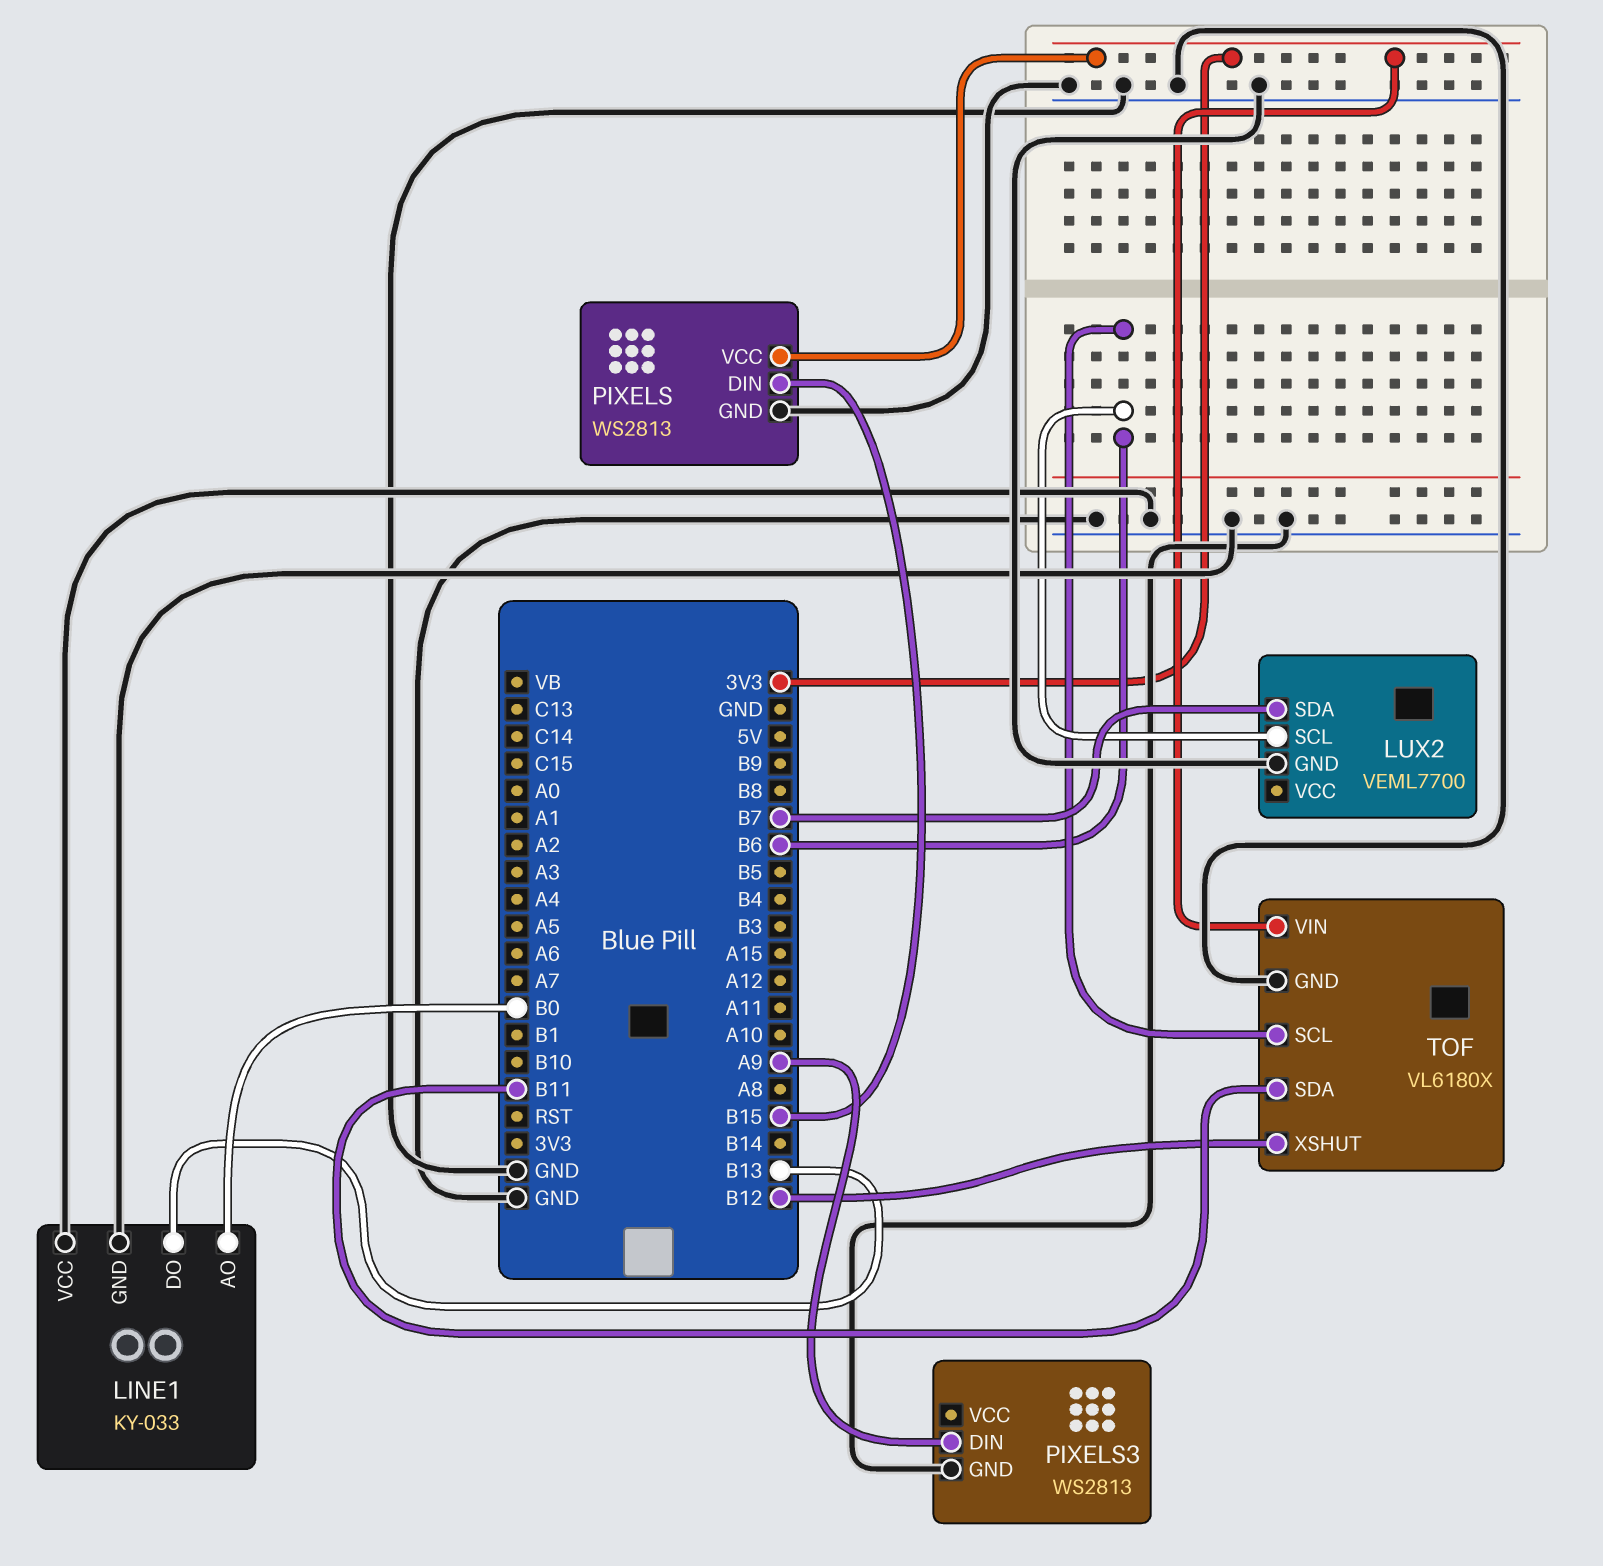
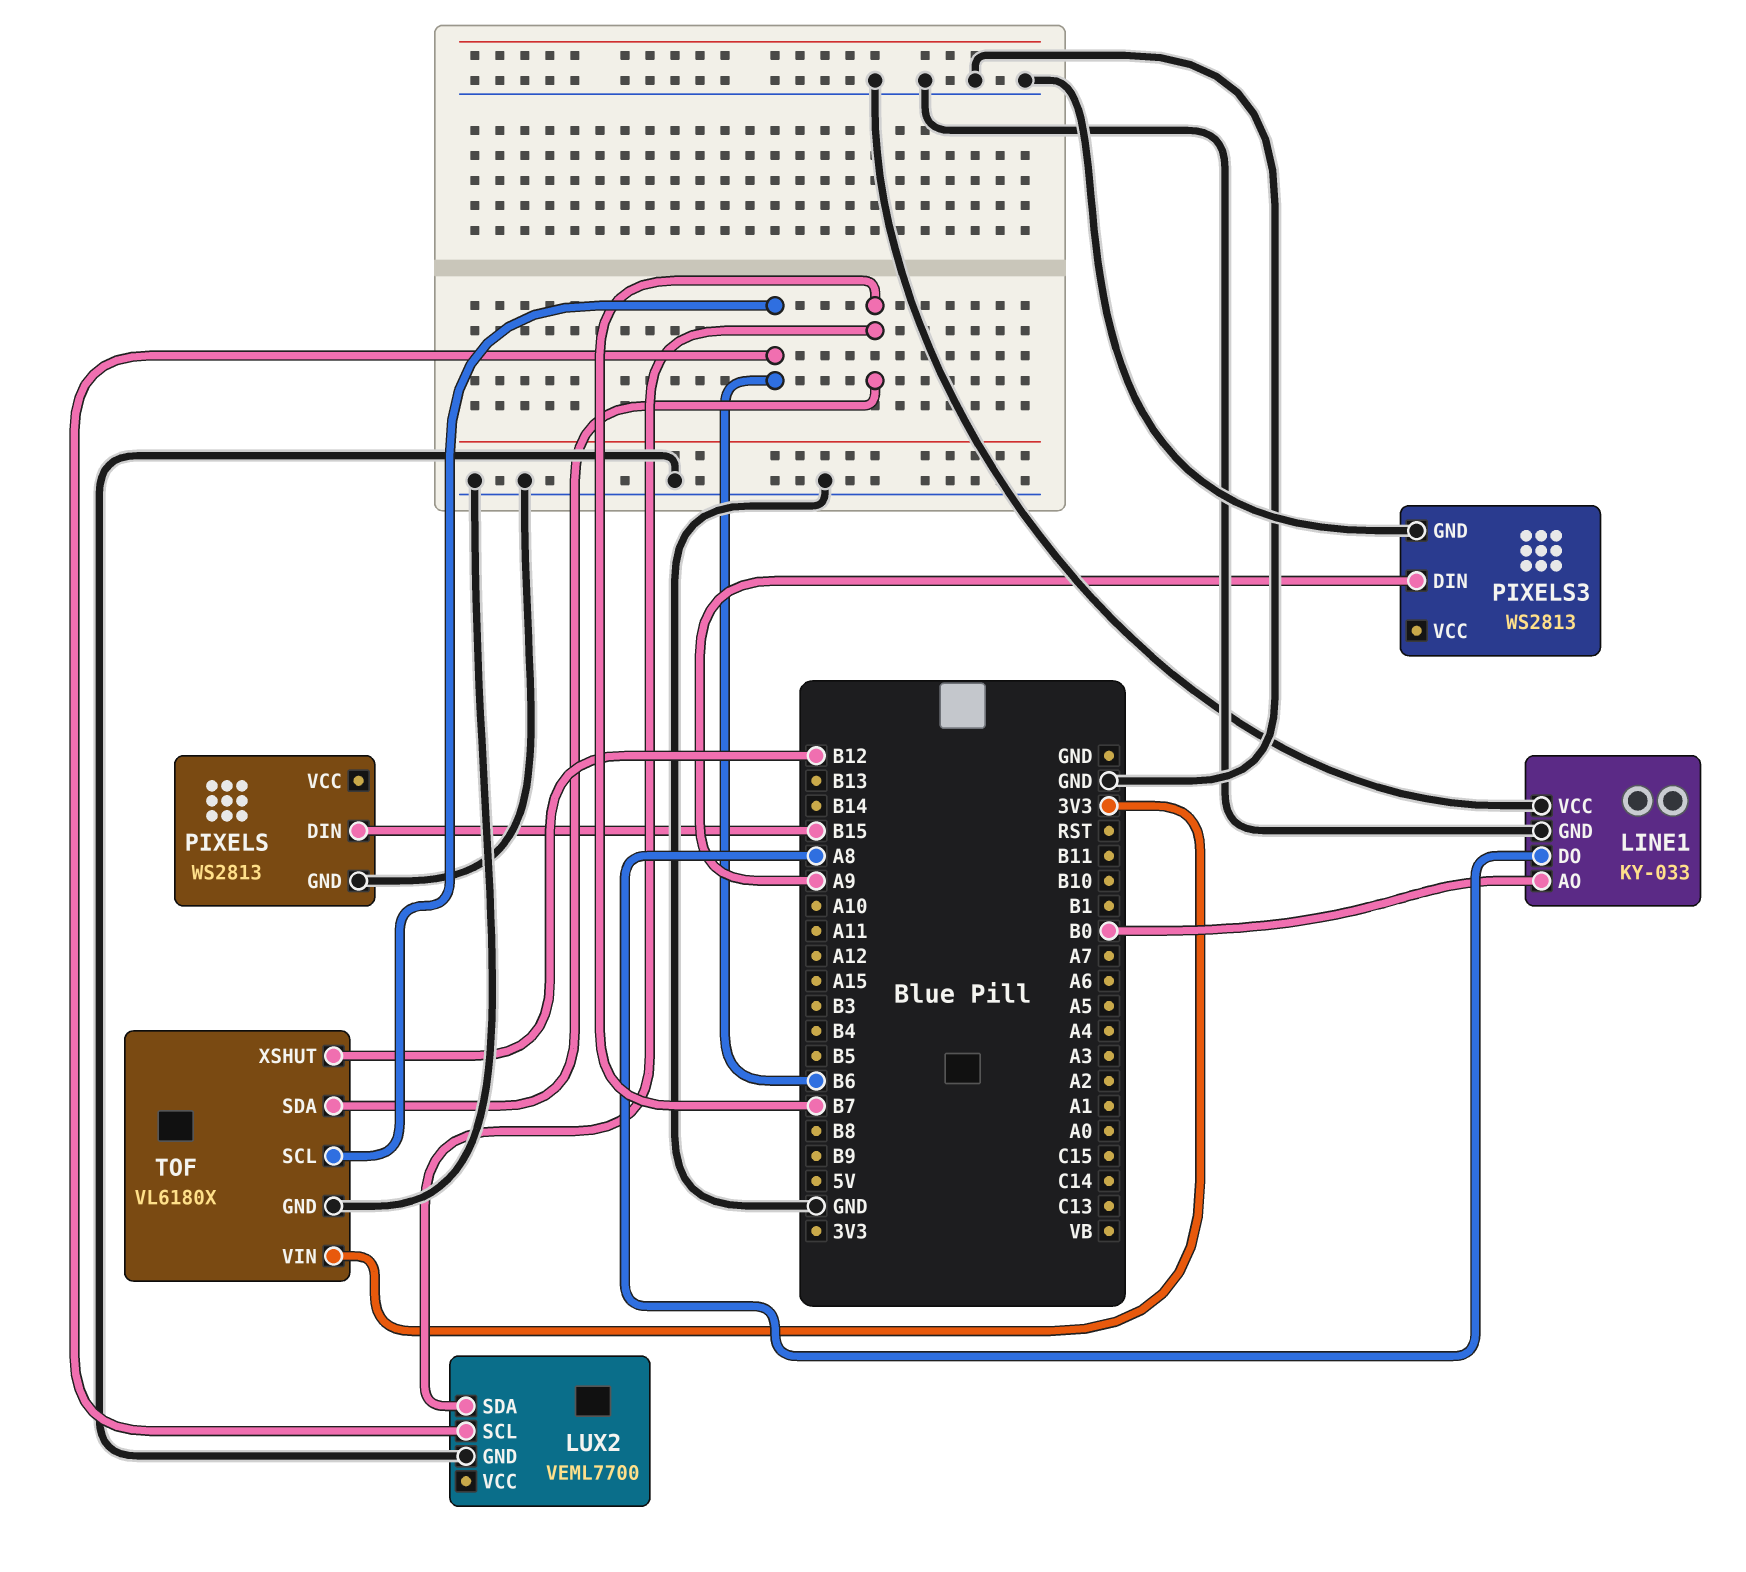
LINE1 pin DO: B13 -> A8
PIXELS pin VCC: 3V3 -> none
TOF pin SDA: B11 -> B7

